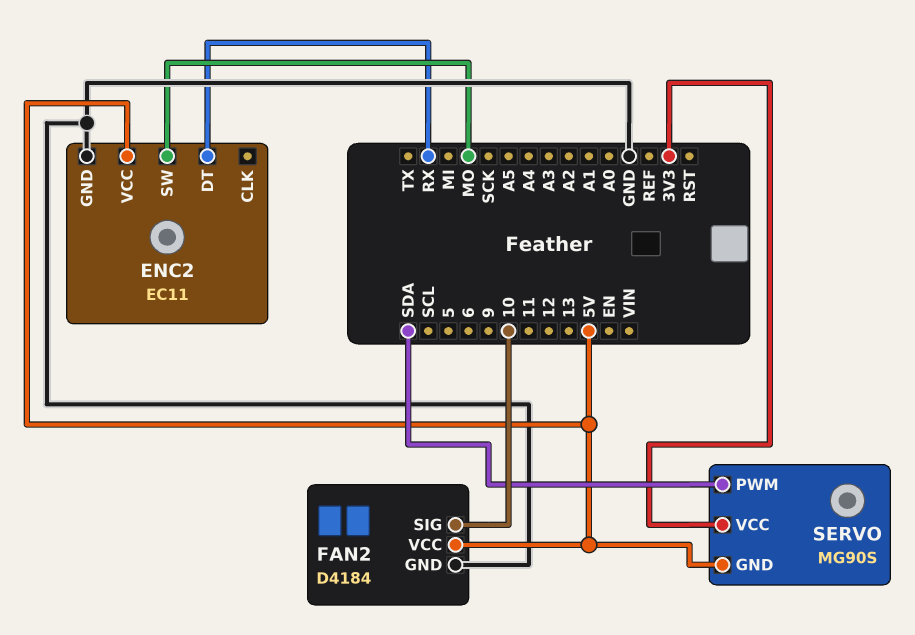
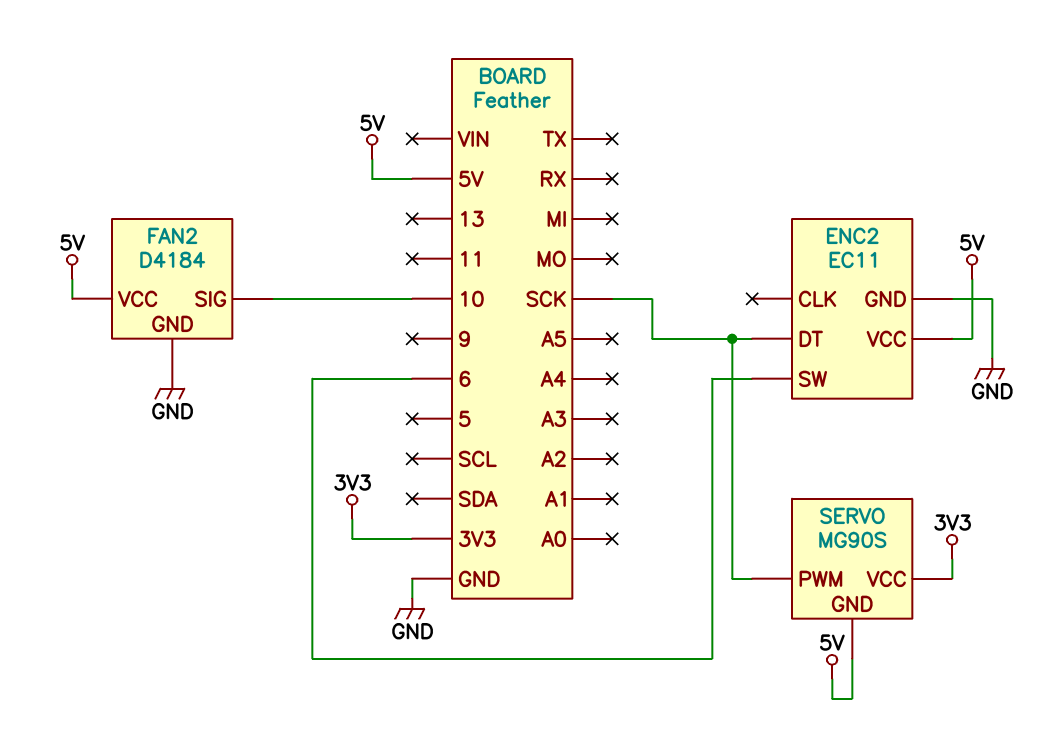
ENC2 pin DT: RX -> SCK
ENC2 pin SW: MO -> 6
SERVO pin PWM: SDA -> SCK

